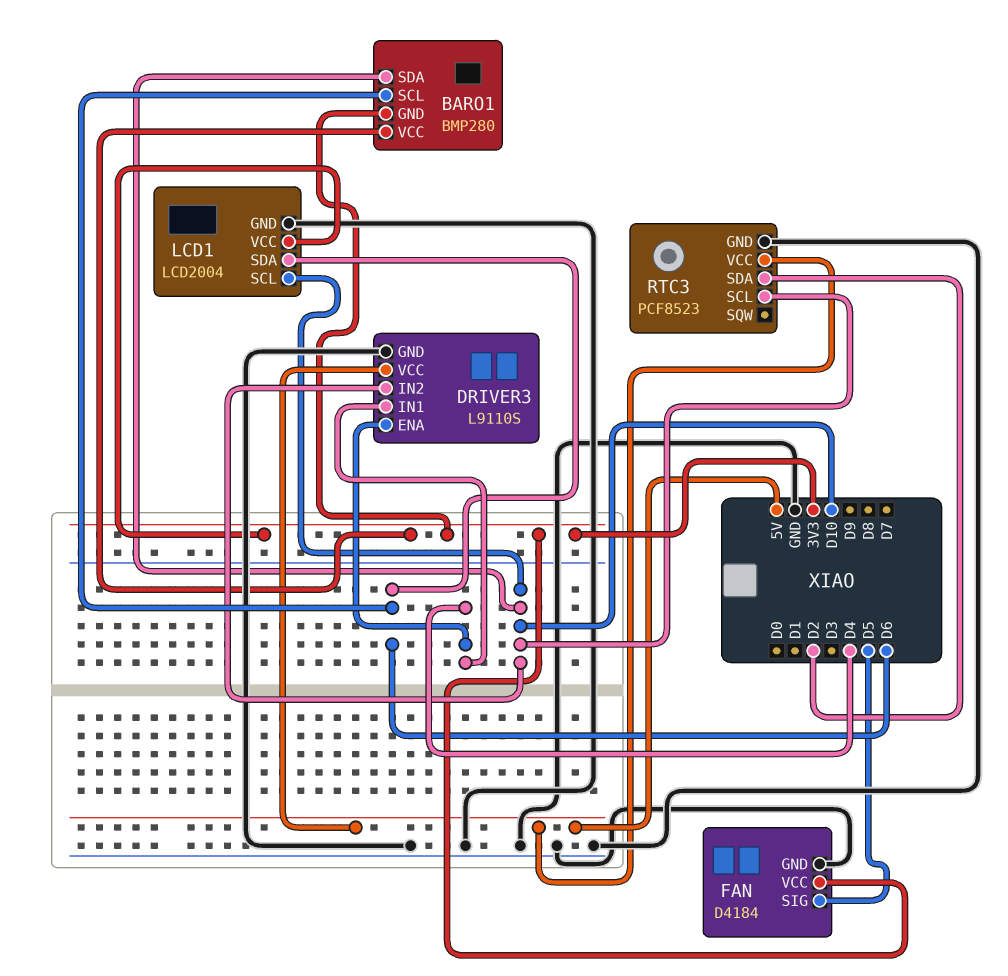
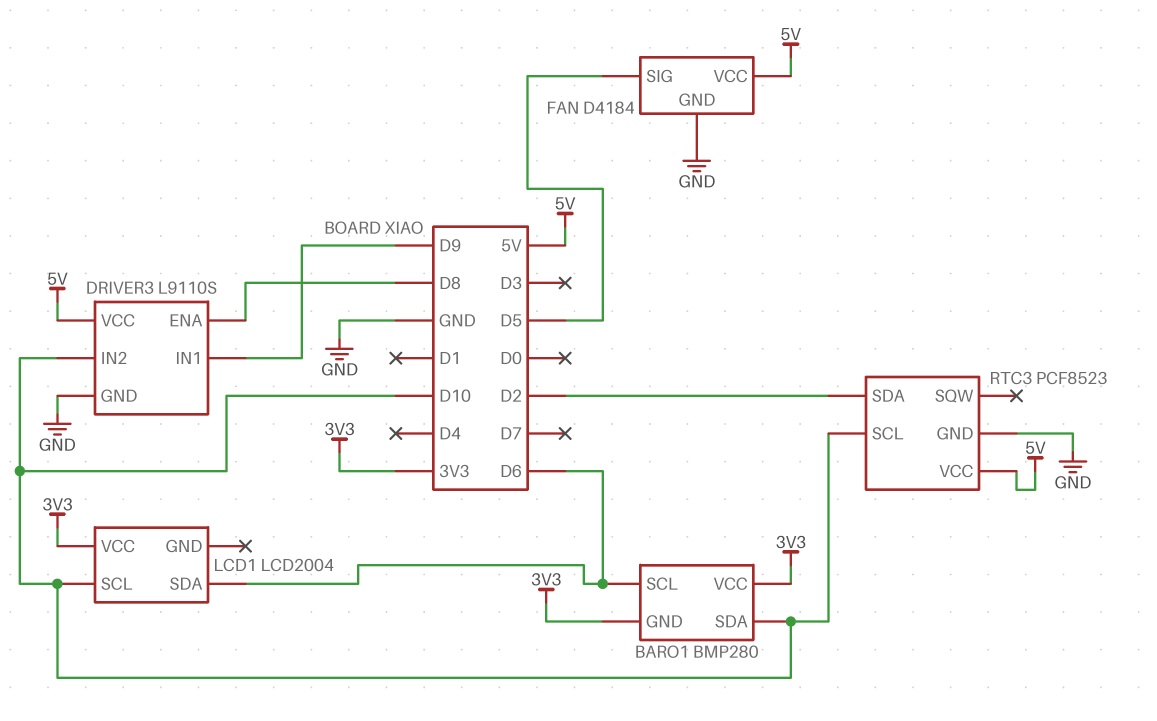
DRIVER3 pin ENA: D4 -> D8
DRIVER3 pin IN1: D4 -> D9
FAN pin VCC: 3V3 -> 5V
LCD1 pin GND: GND -> none

